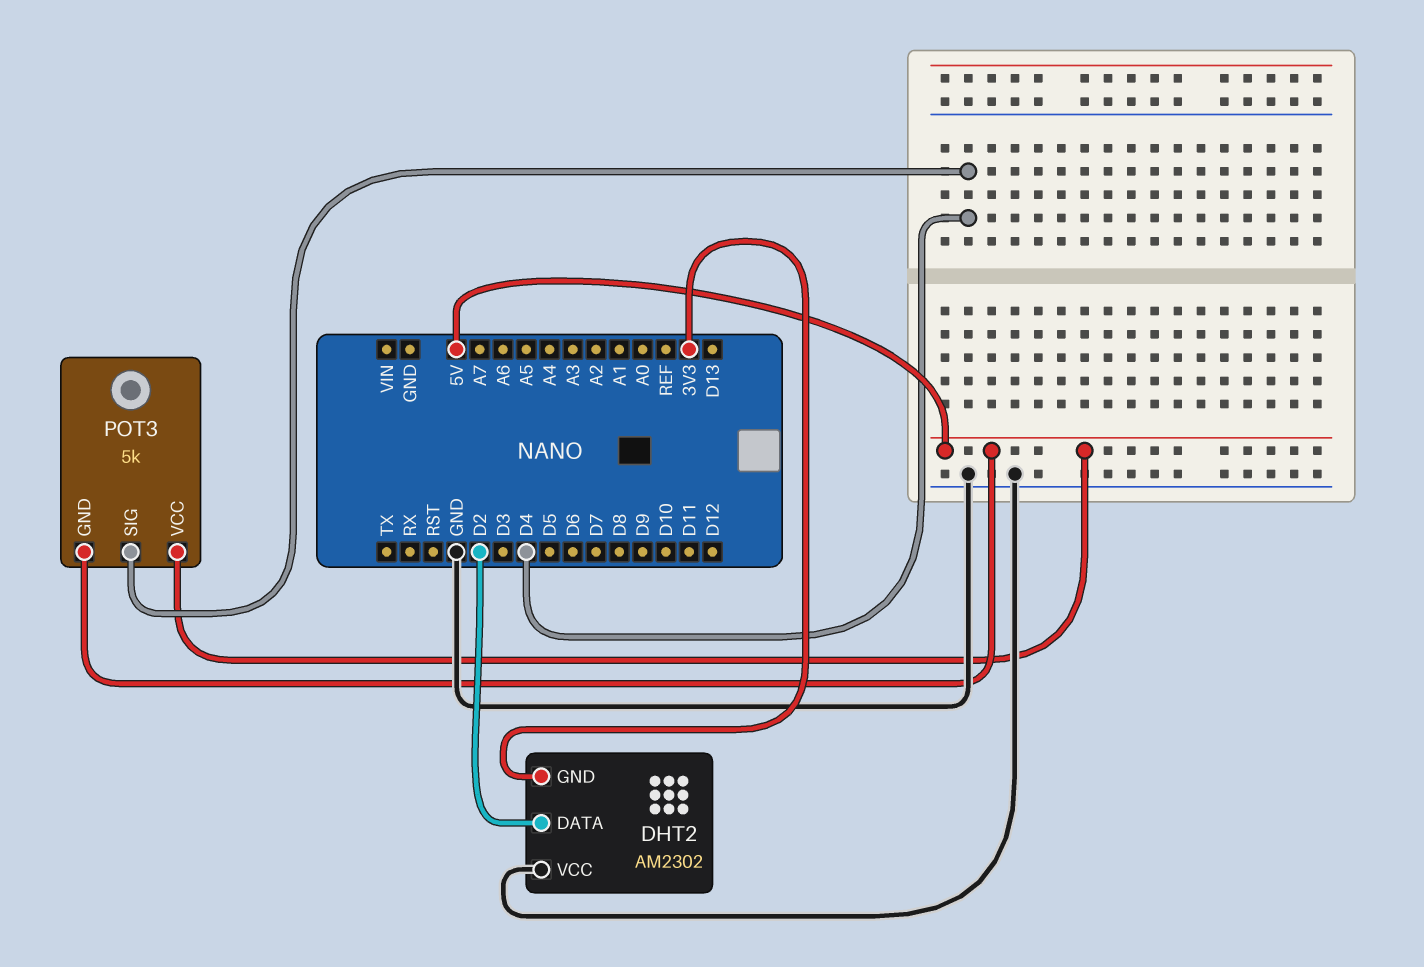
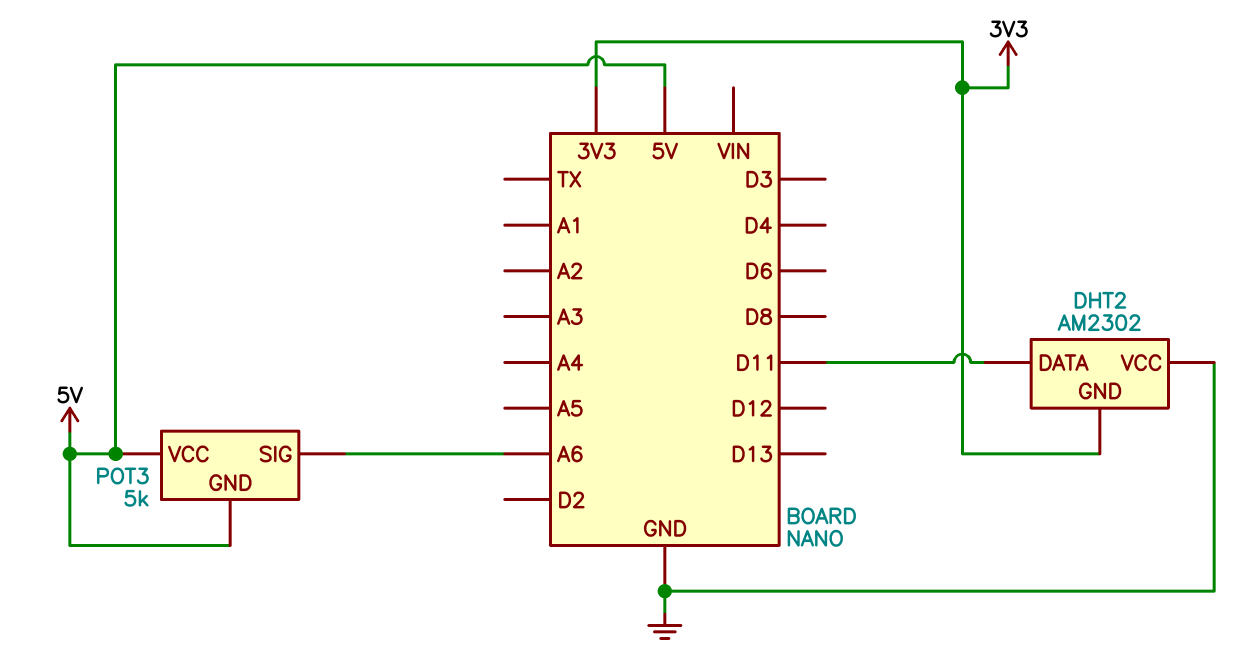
DHT2 pin DATA: D2 -> D11
POT3 pin SIG: D4 -> A6

